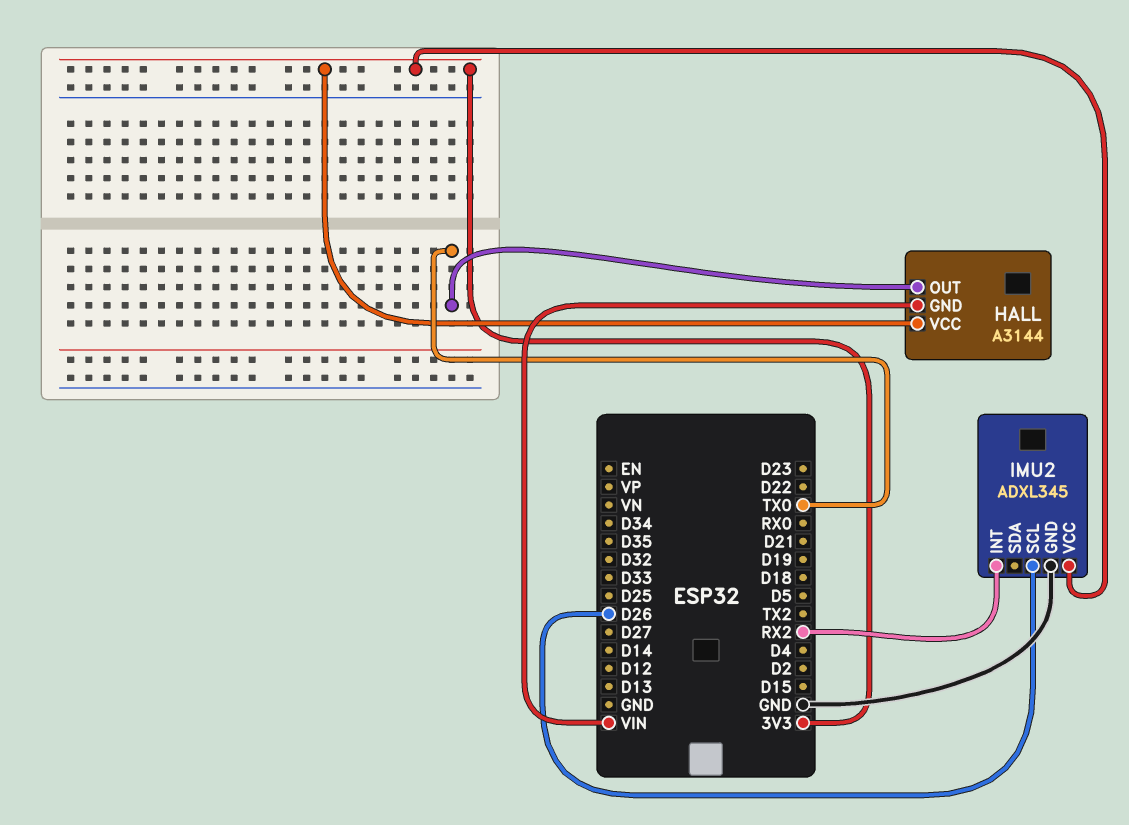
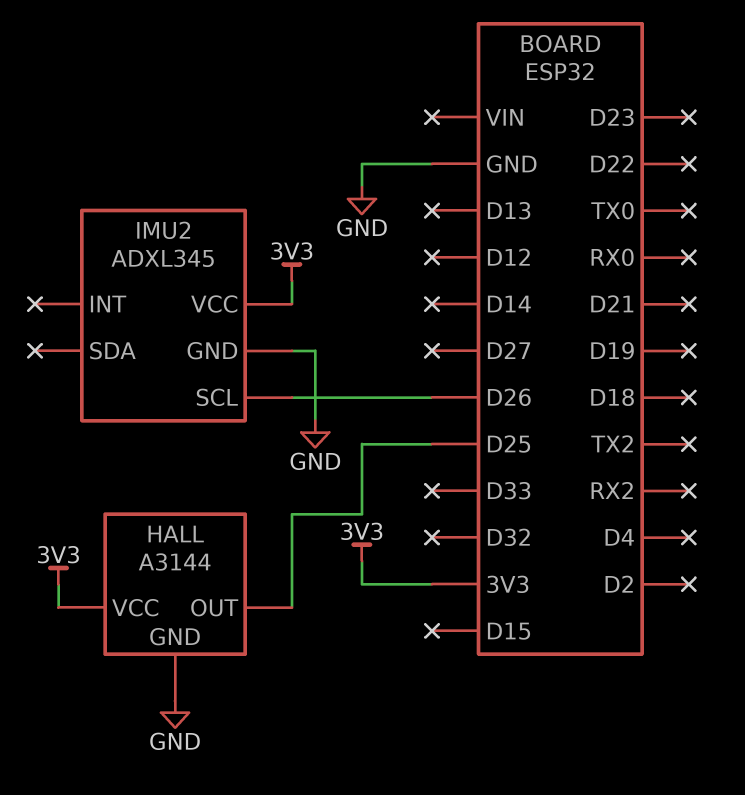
HALL pin GND: VIN -> GND
HALL pin OUT: TX0 -> D25
IMU2 pin INT: RX2 -> none

